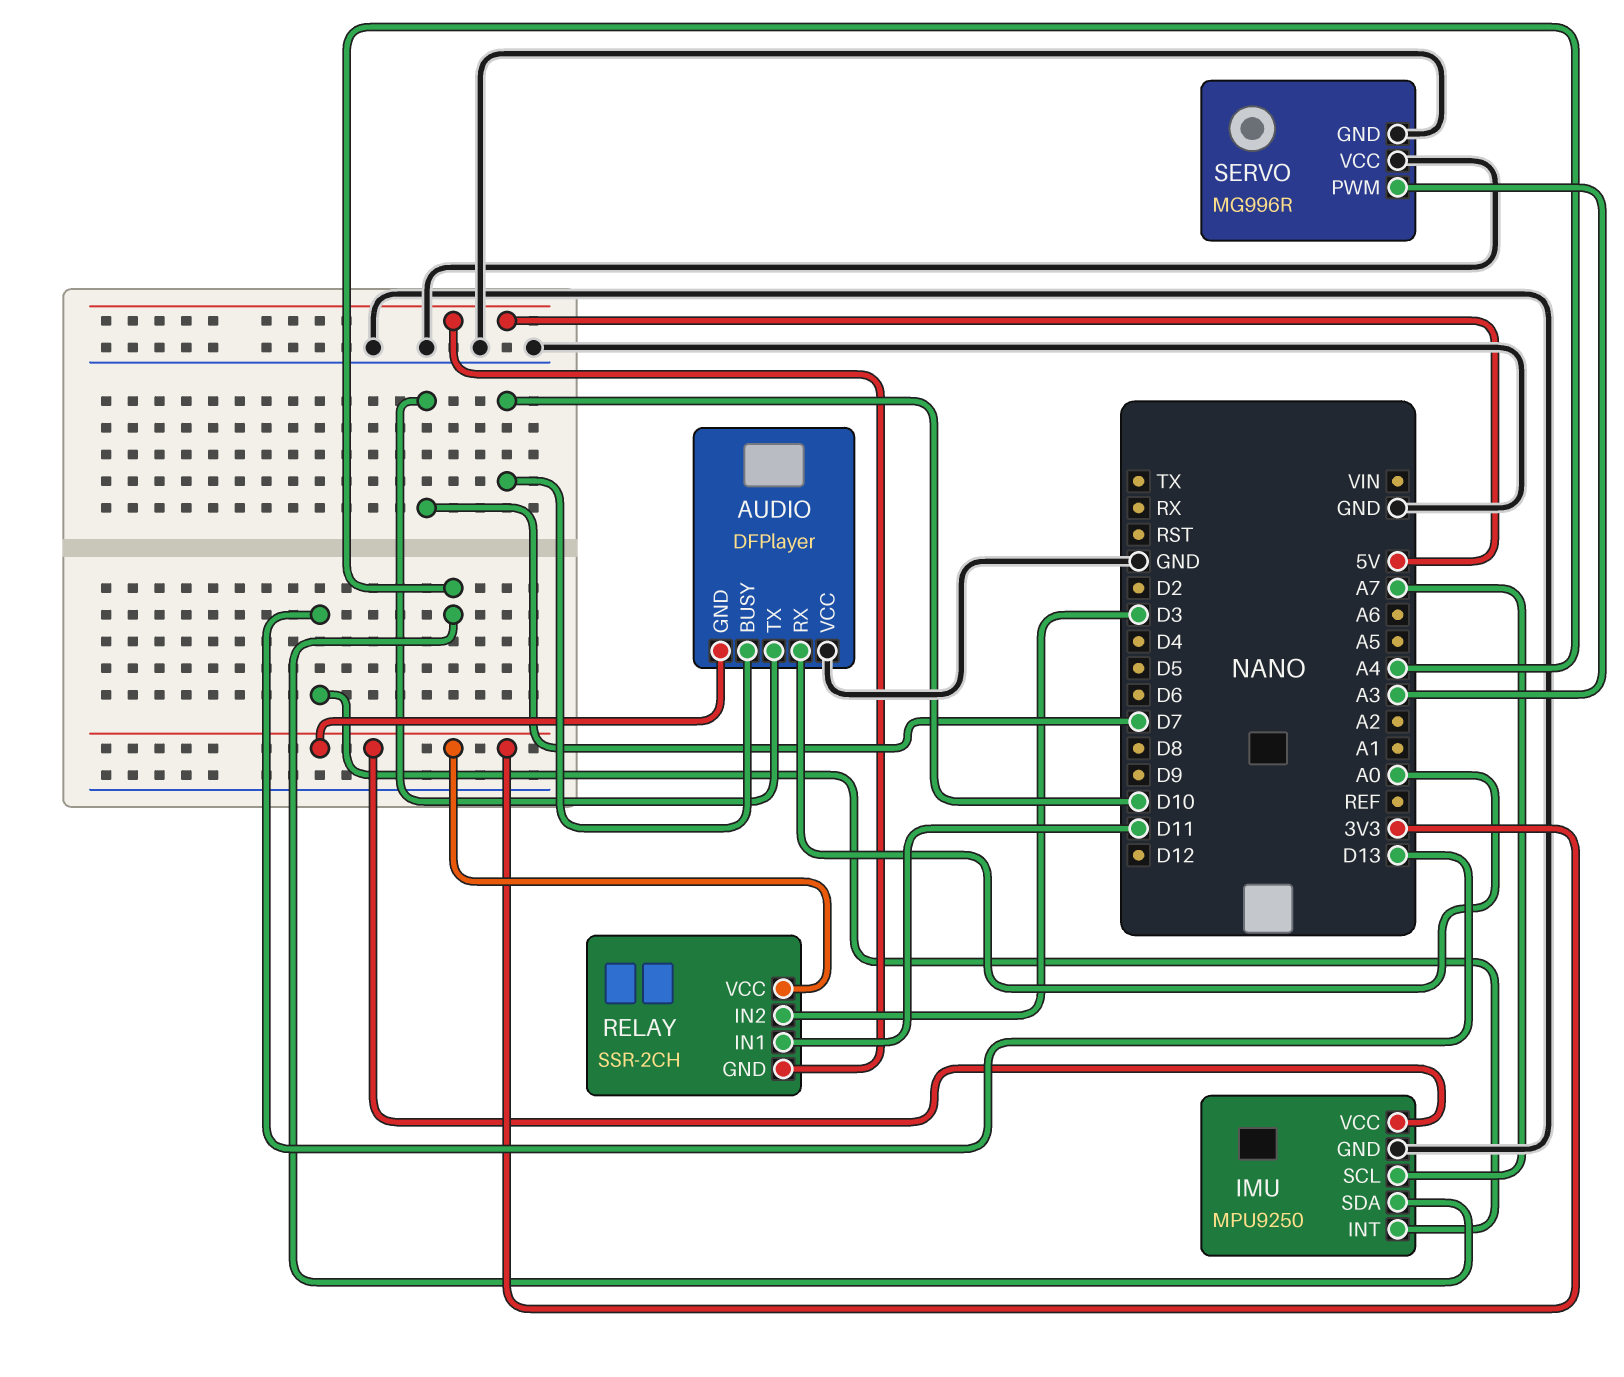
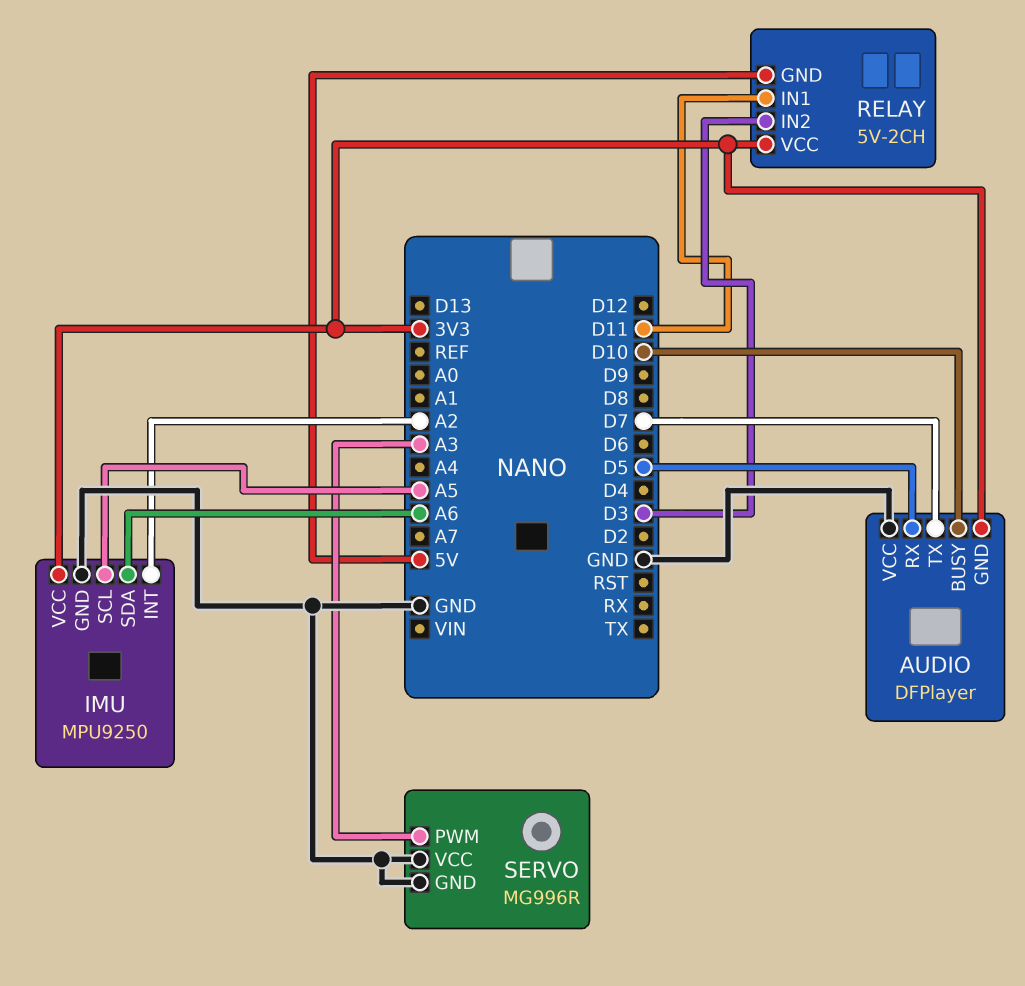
AUDIO pin RX: A0 -> D5
IMU pin INT: D13 -> A2
IMU pin SCL: A7 -> A5
IMU pin SDA: A4 -> A6
RELAY: SSR-2CH -> 5V-2CH

